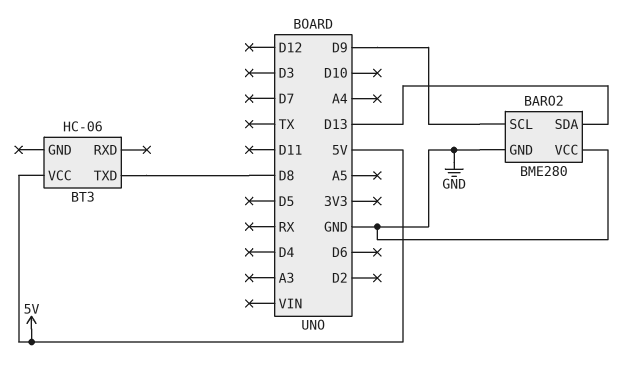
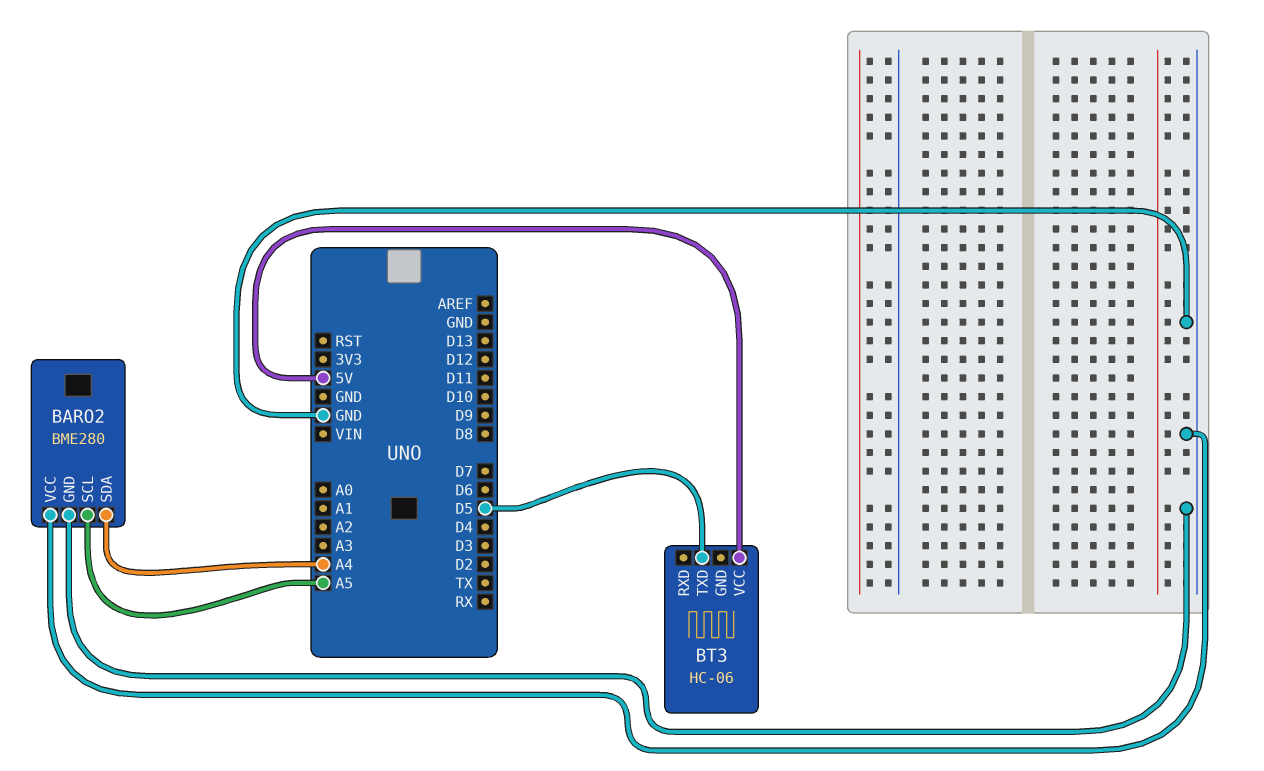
BARO2 pin SCL: D9 -> A5
BARO2 pin SDA: D13 -> A4
BT3 pin TXD: D8 -> D5

